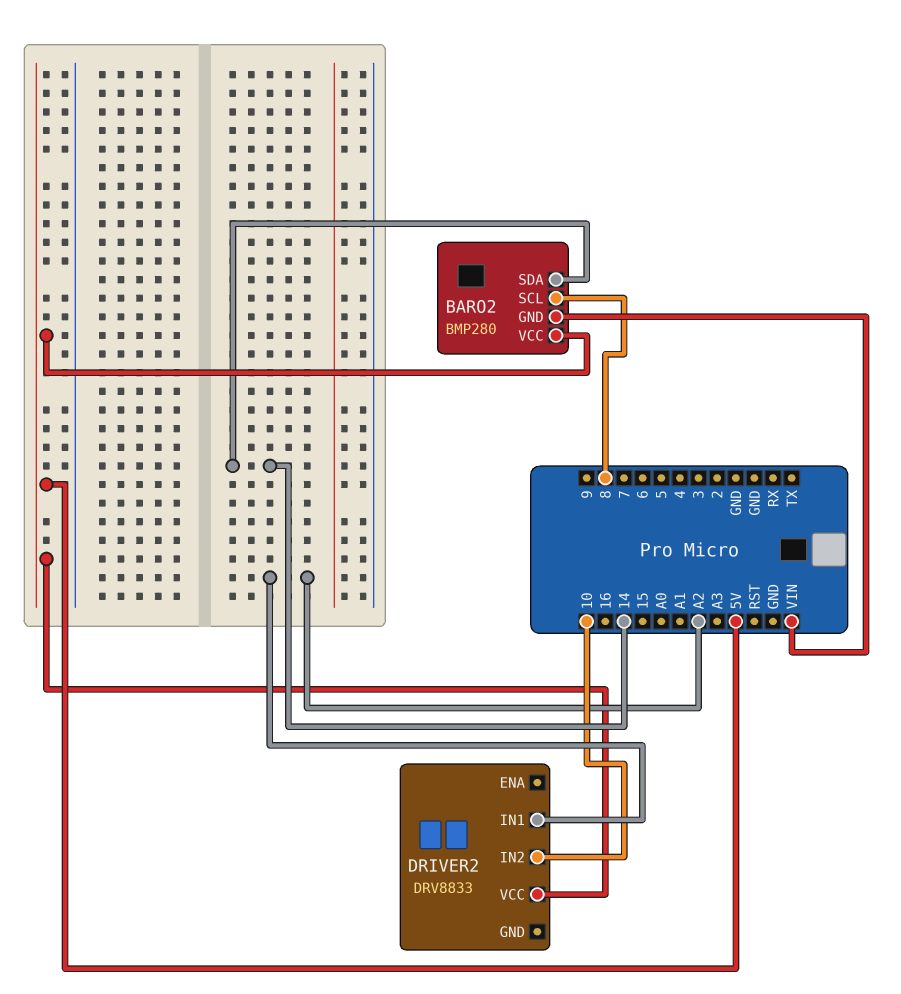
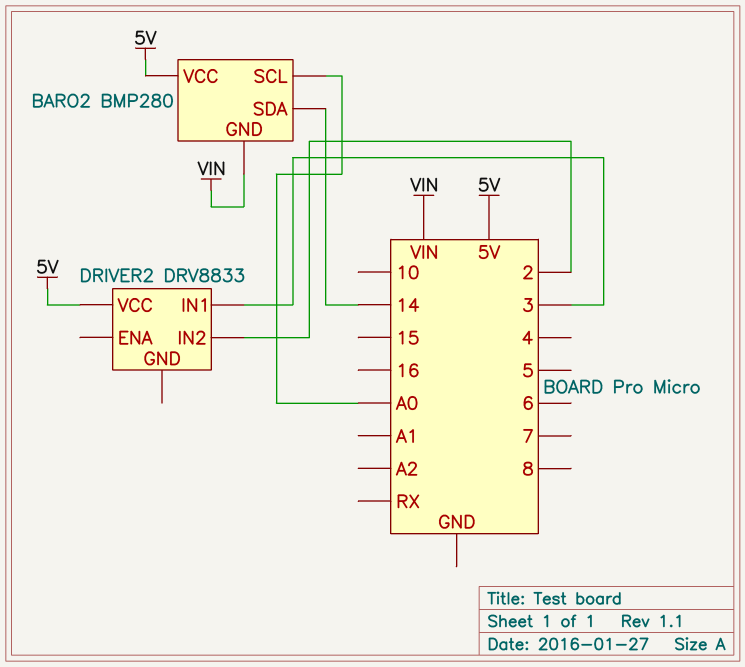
BARO2 pin SCL: 8 -> A0
DRIVER2 pin IN1: A2 -> 3
DRIVER2 pin IN2: 10 -> 2

